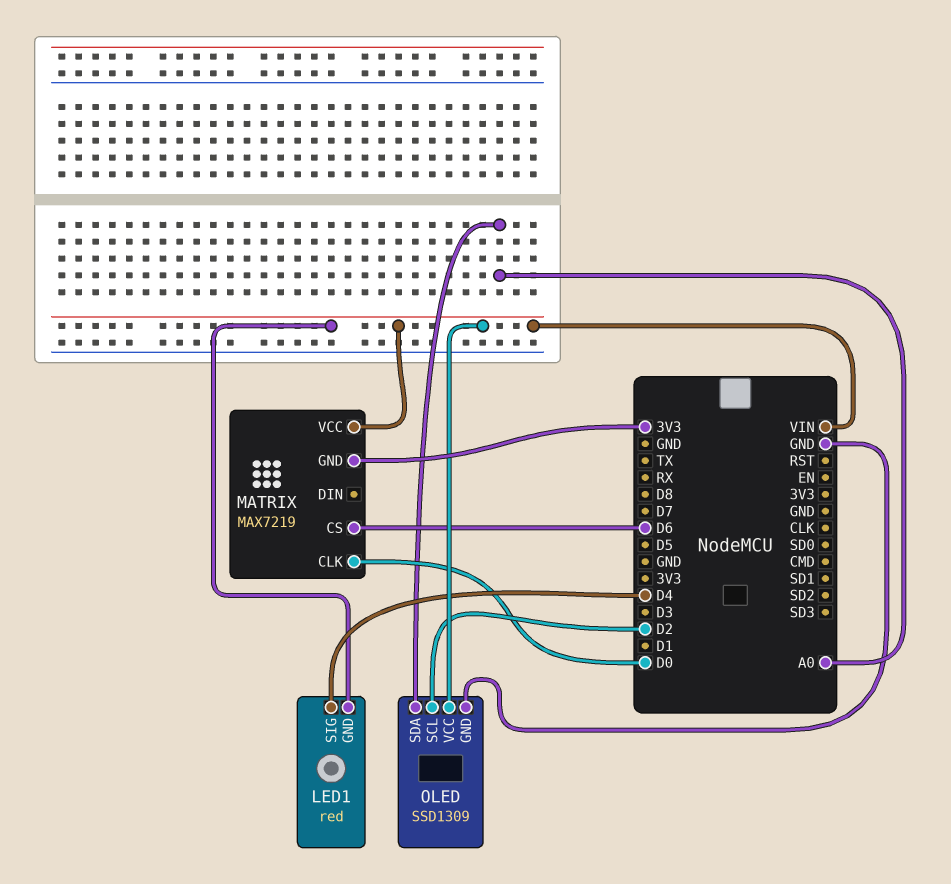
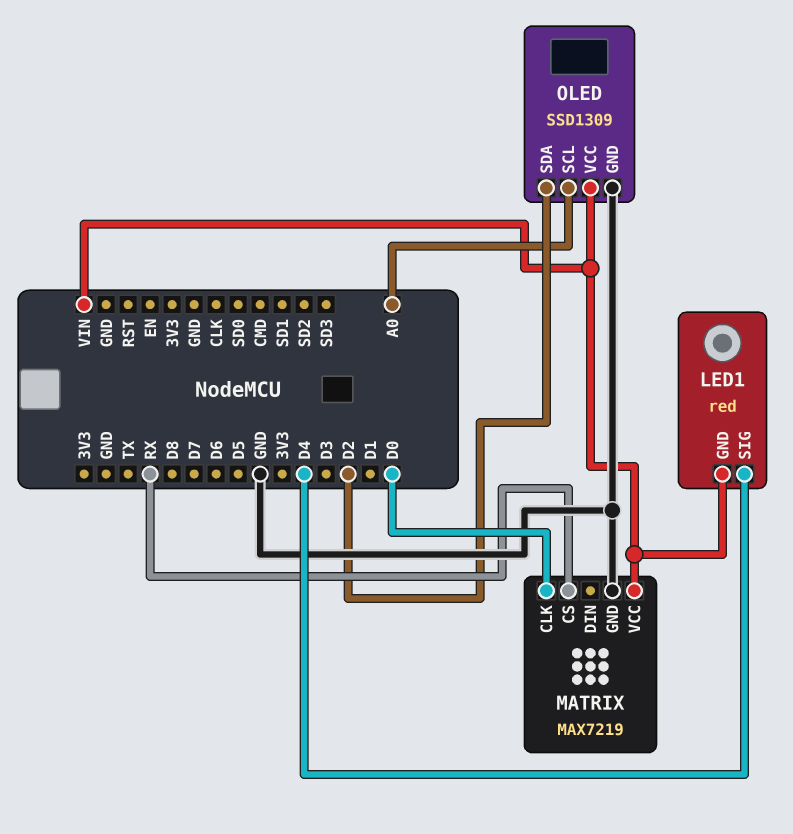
MATRIX pin CS: D6 -> RX
MATRIX pin GND: 3V3 -> GND
OLED pin SCL: D2 -> A0
OLED pin SDA: A0 -> D2

